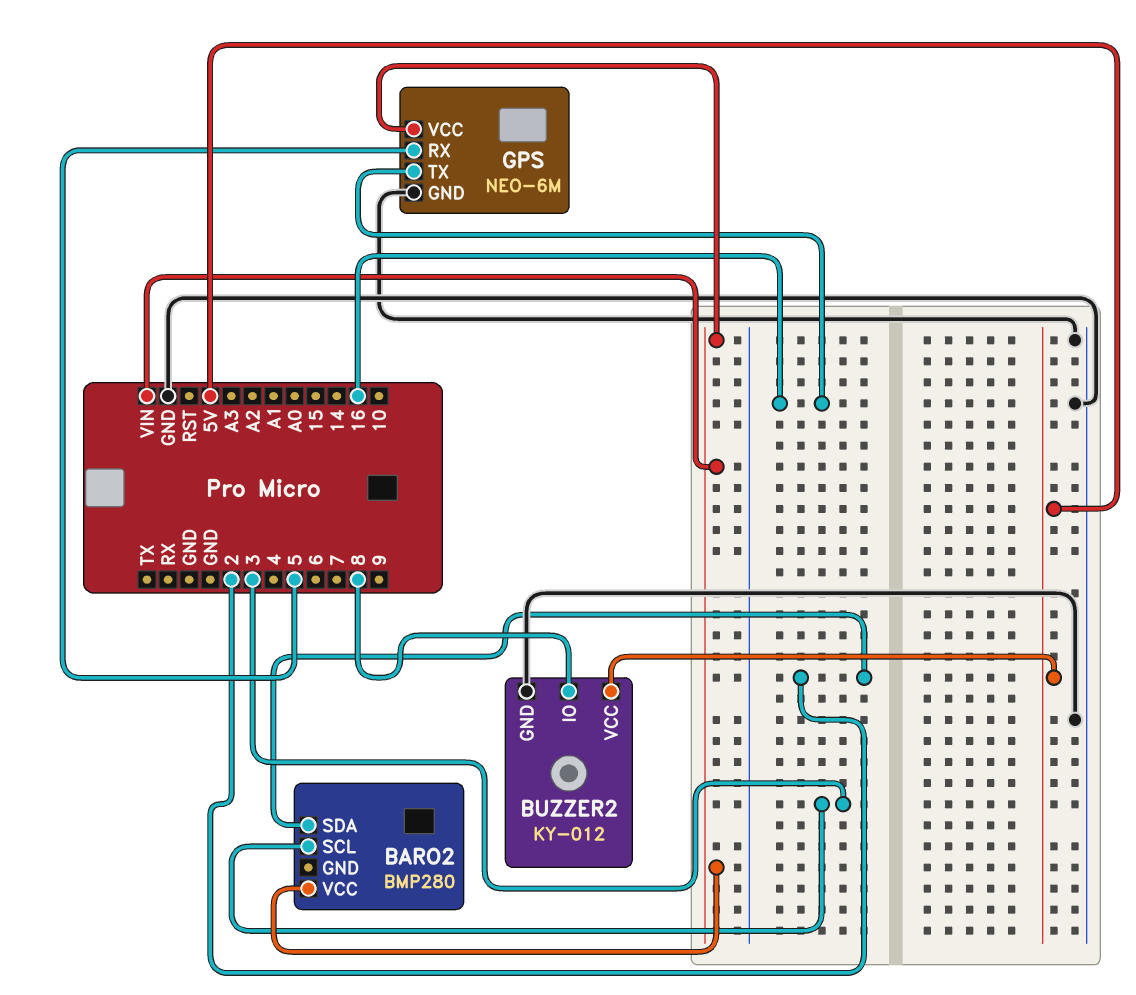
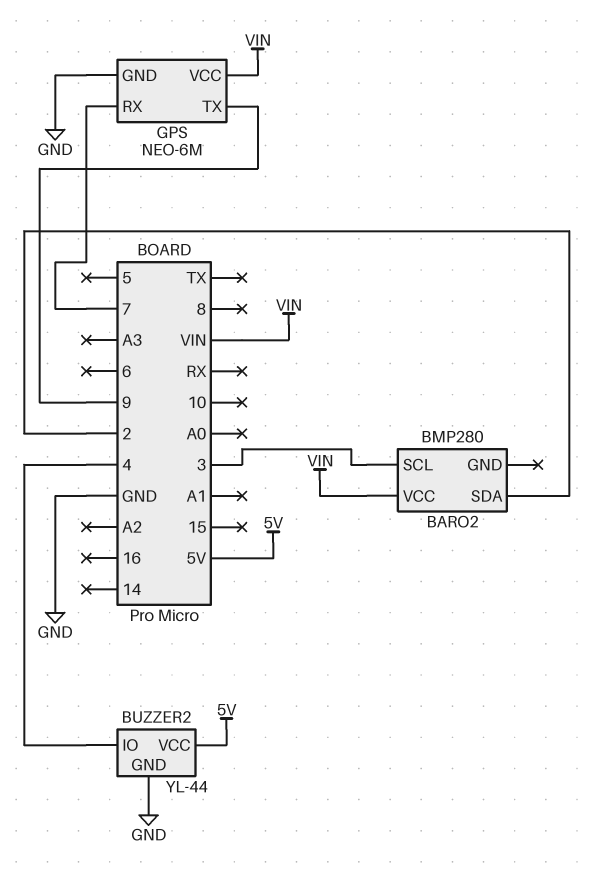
BUZZER2: KY-012 -> YL-44
BUZZER2 pin IO: 8 -> 4
GPS pin RX: 5 -> 7
GPS pin TX: 16 -> 9

